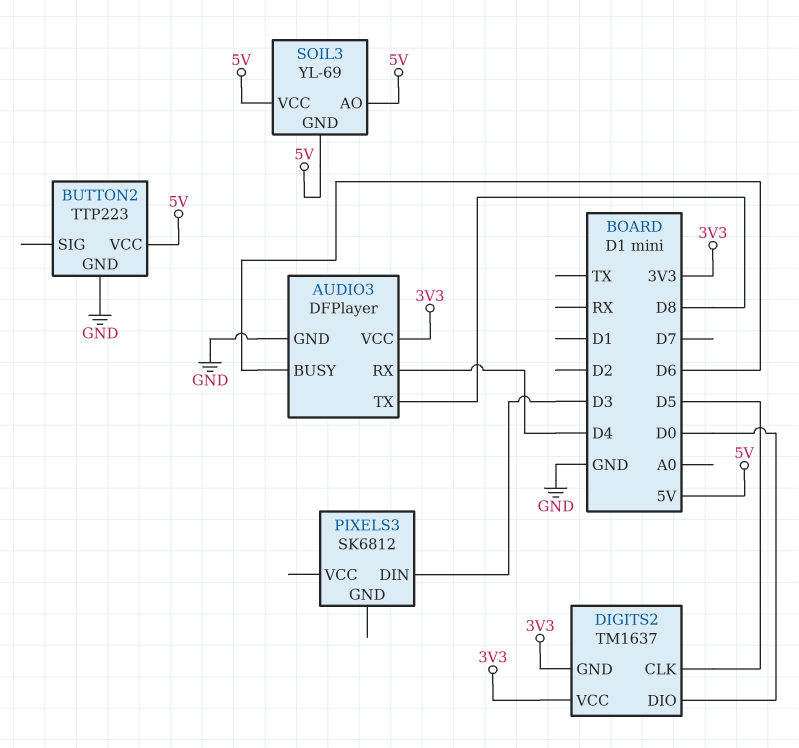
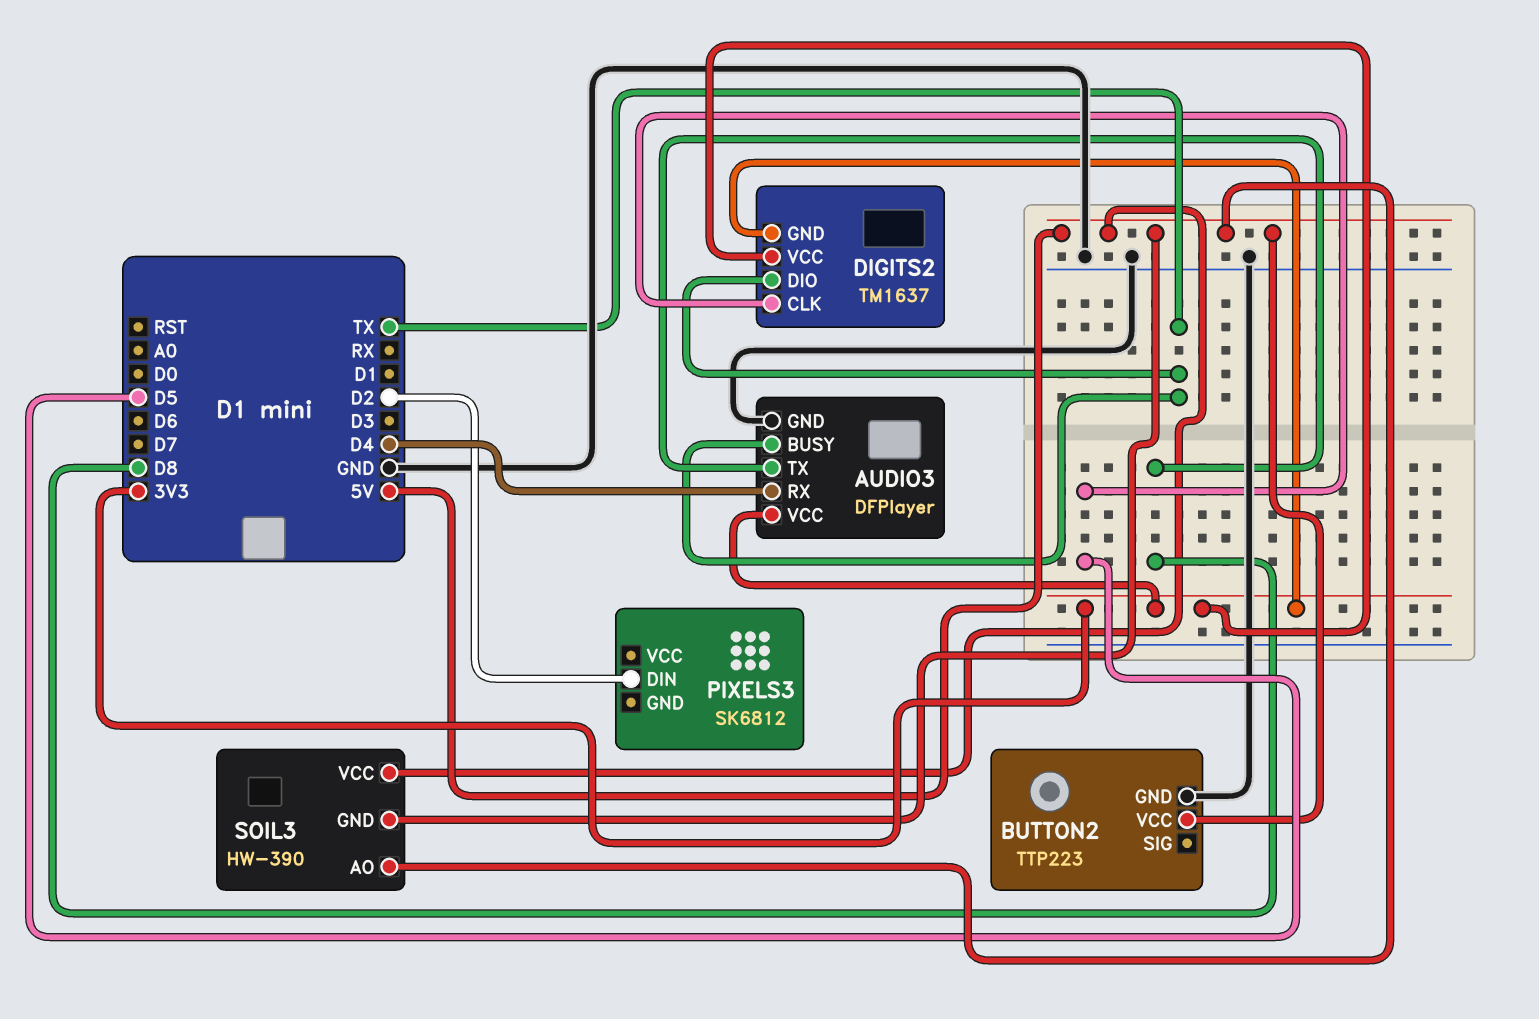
AUDIO3 pin BUSY: D6 -> TX
DIGITS2 pin DIO: D0 -> TX
PIXELS3 pin DIN: D3 -> D2
SOIL3: YL-69 -> HW-390

